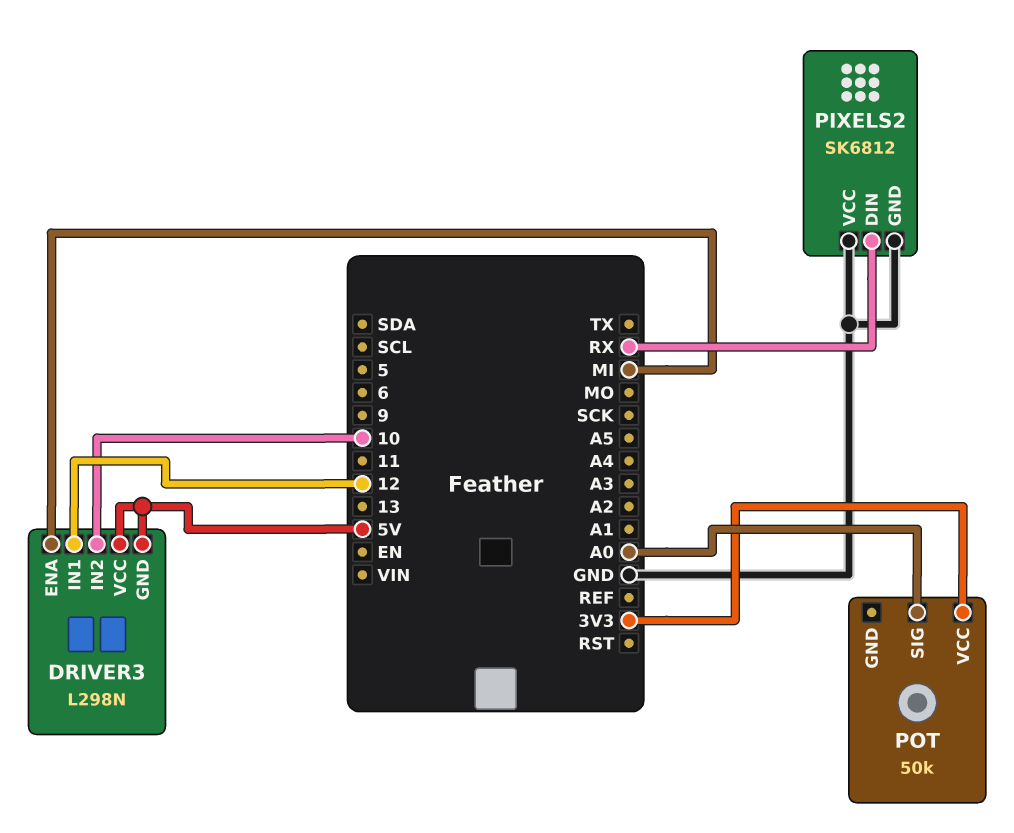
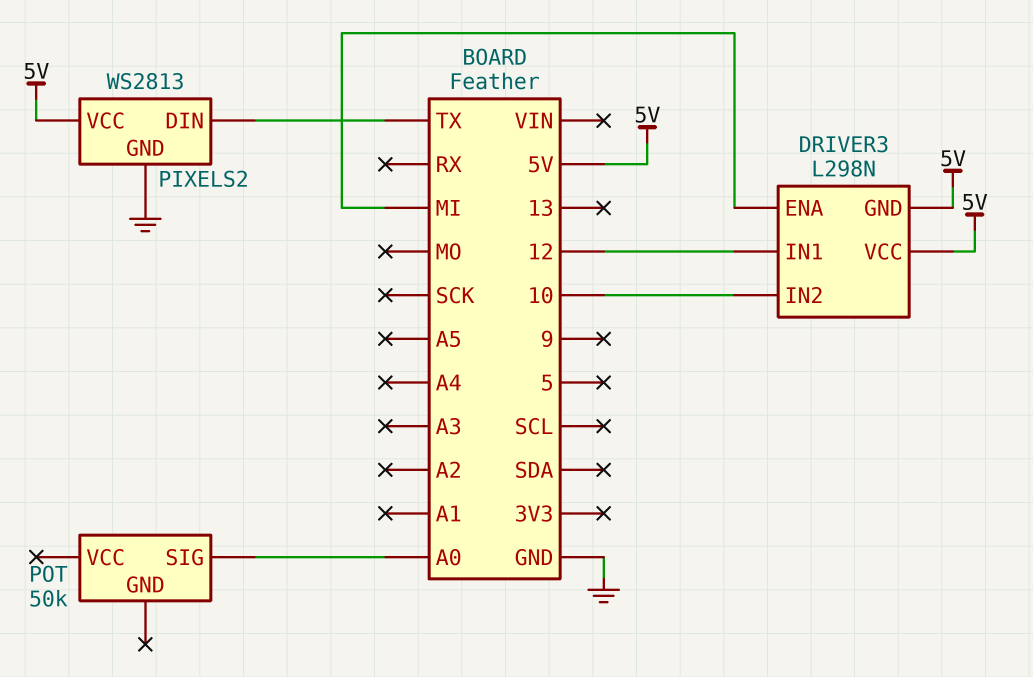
PIXELS2: SK6812 -> WS2813
PIXELS2 pin DIN: RX -> TX
PIXELS2 pin VCC: GND -> 5V
POT pin VCC: 3V3 -> none

